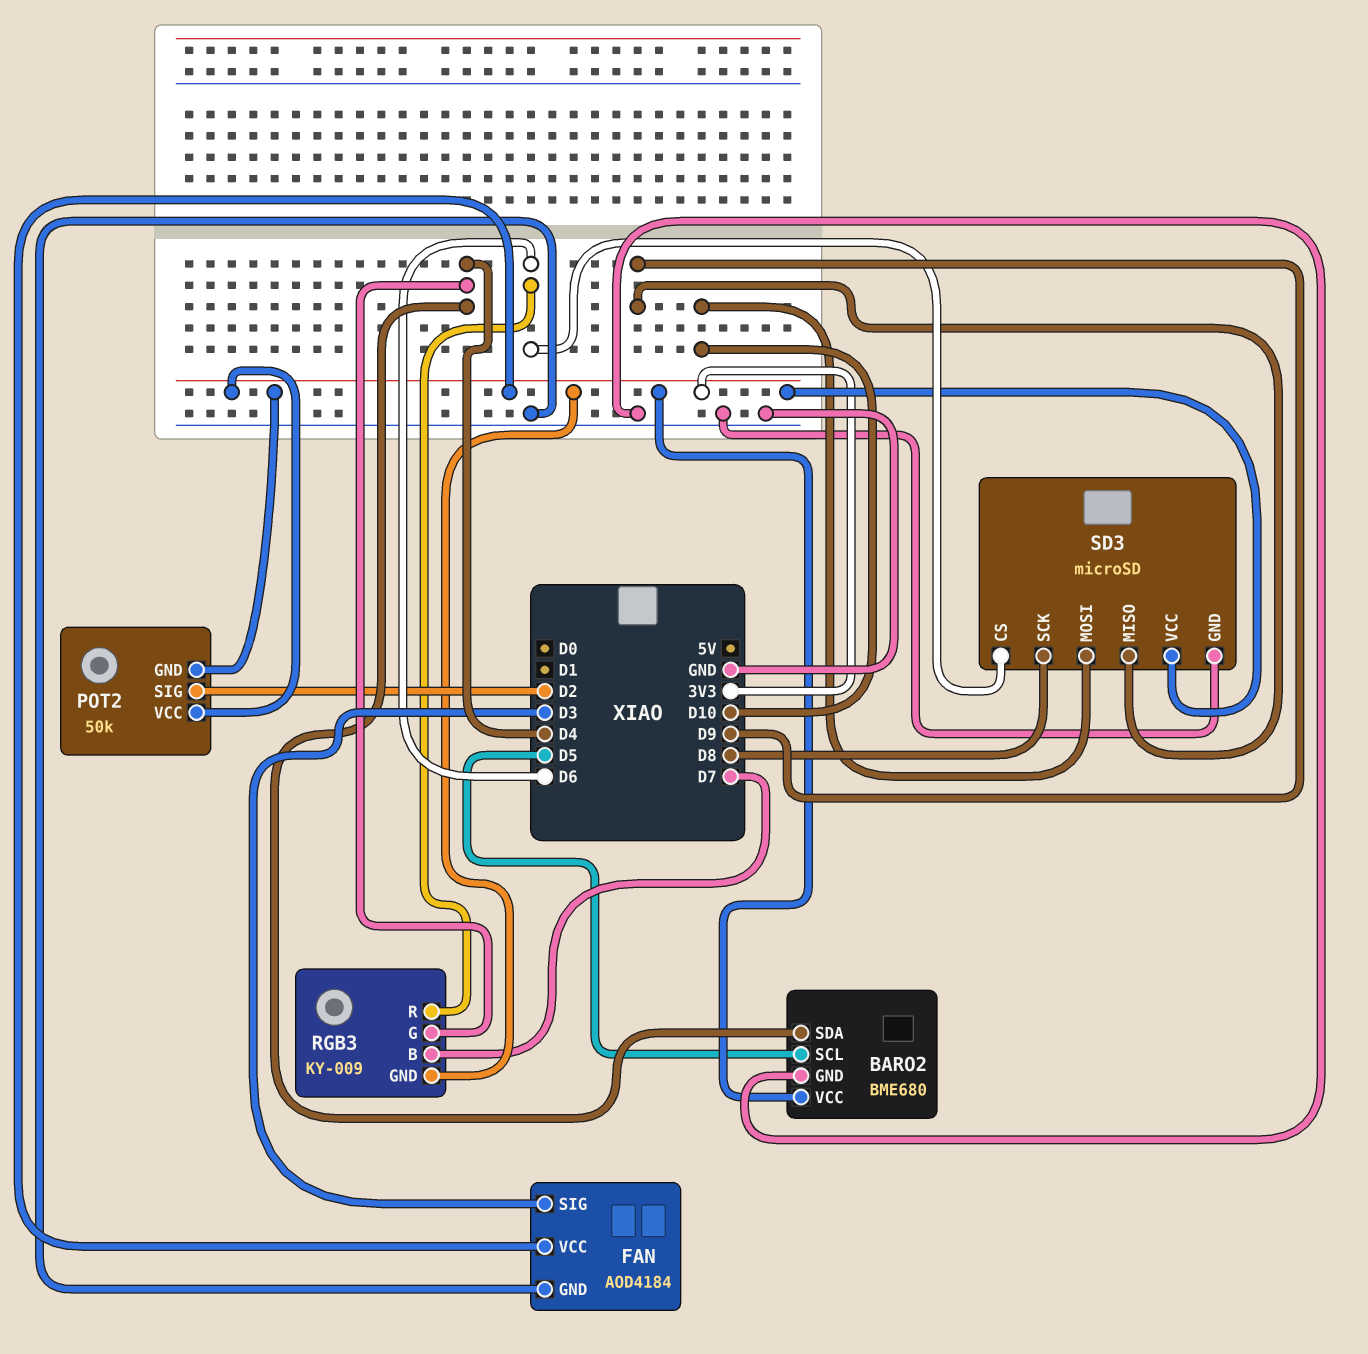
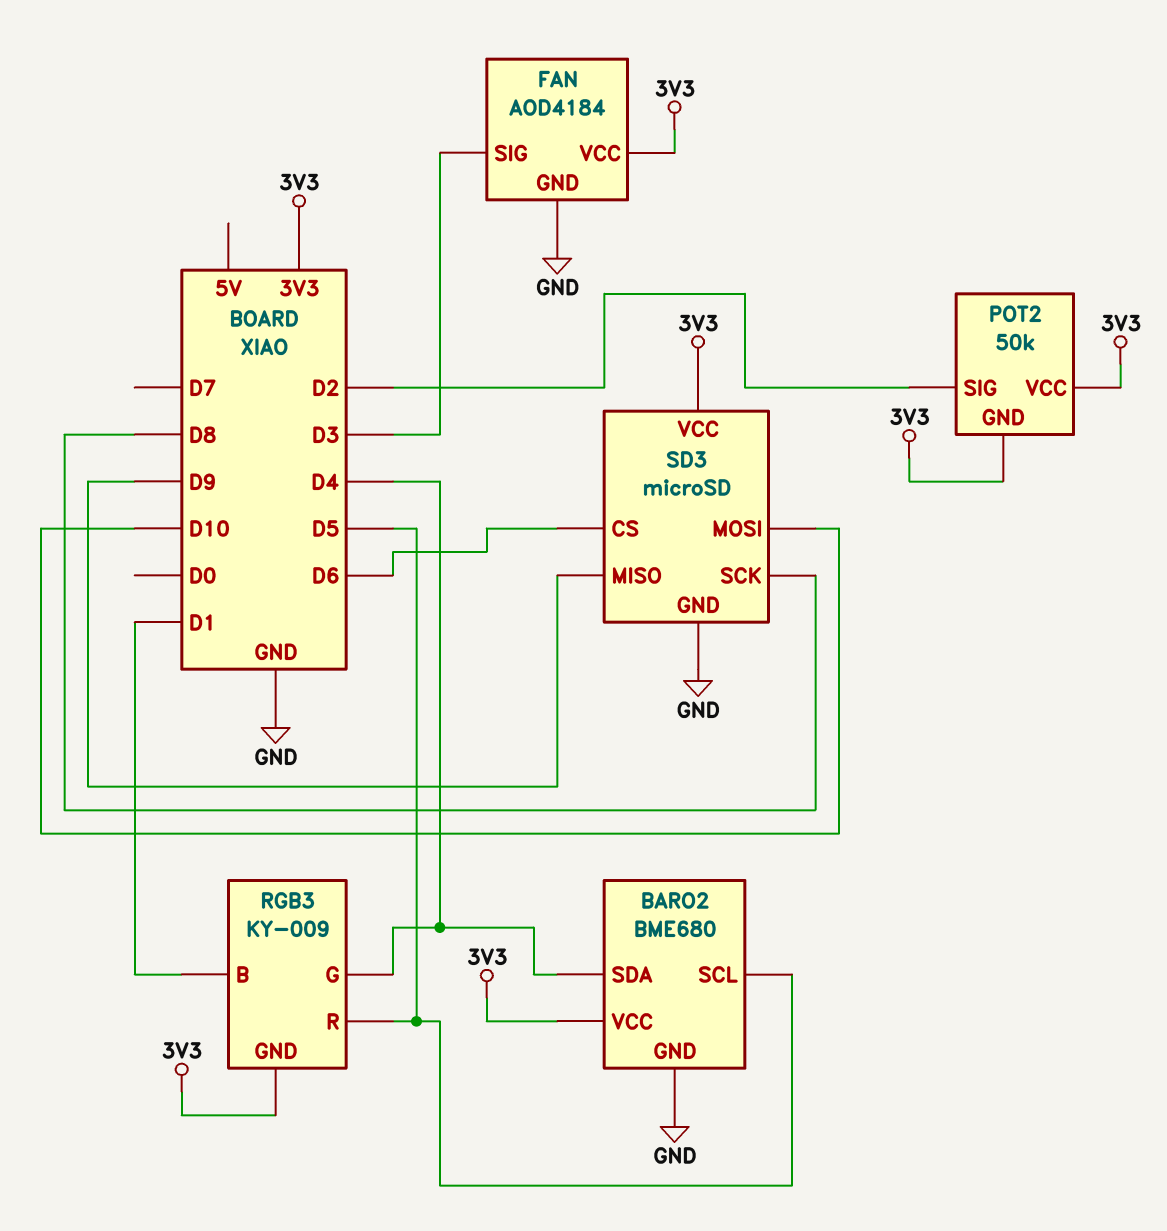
RGB3 pin B: D7 -> D1
RGB3 pin R: D6 -> D5

